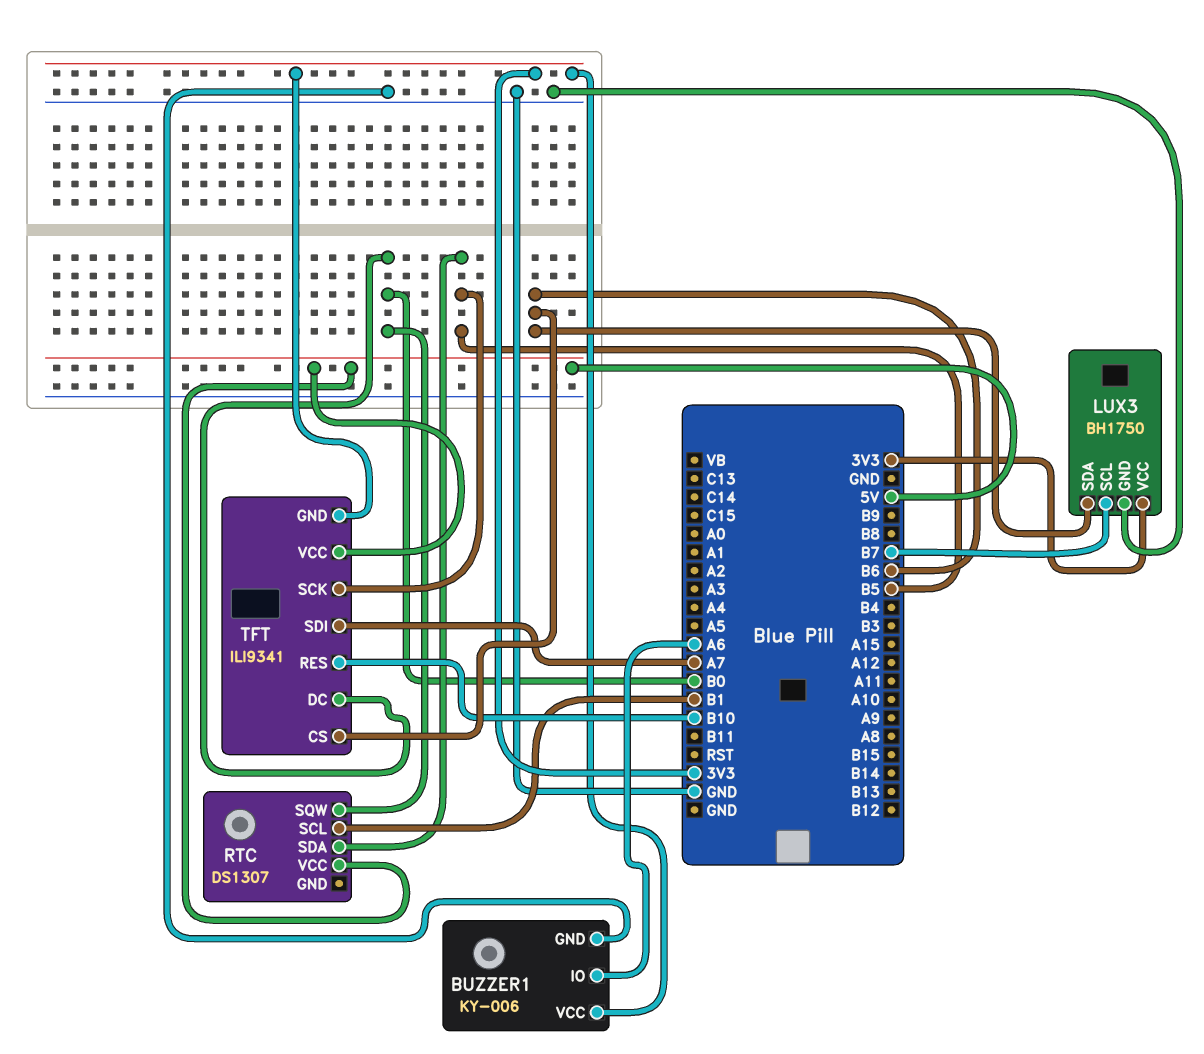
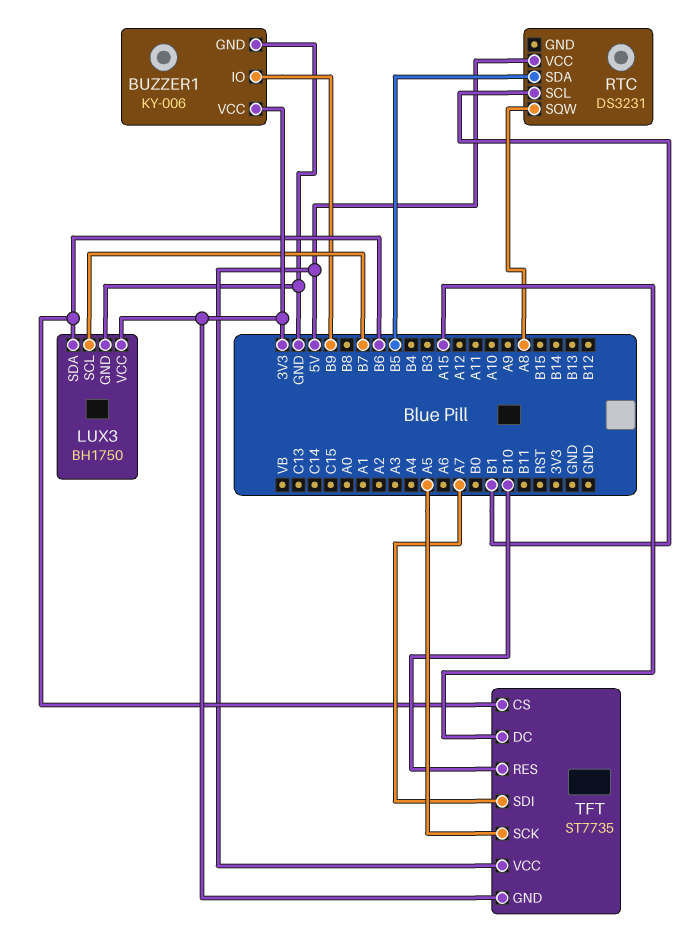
BUZZER1 pin IO: A6 -> B9
RTC: DS1307 -> DS3231
RTC pin SQW: B0 -> A8
TFT: ILI9341 -> ST7735
TFT pin DC: B0 -> A15
TFT pin SCK: B5 -> A5

